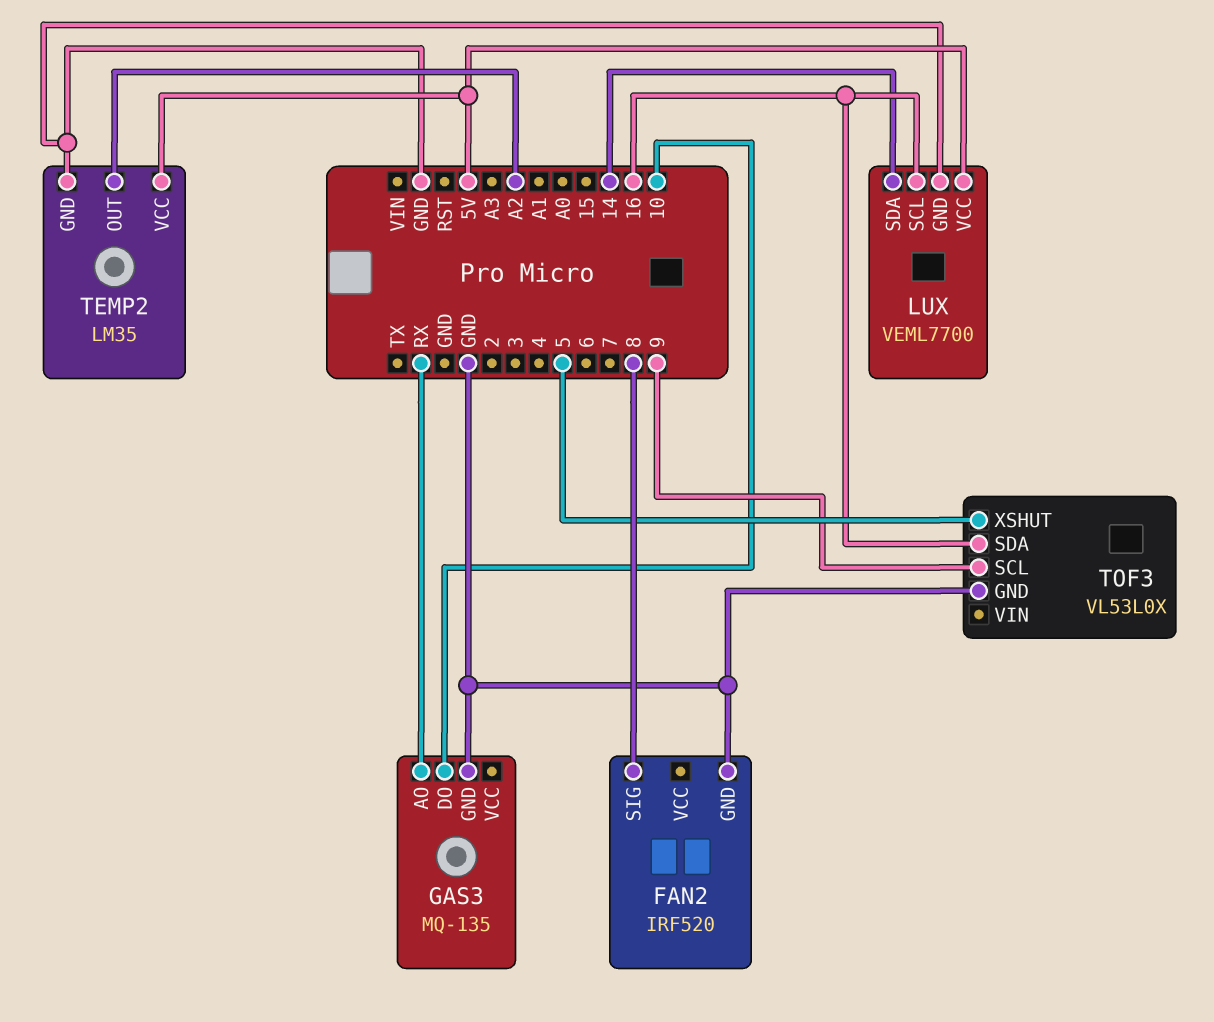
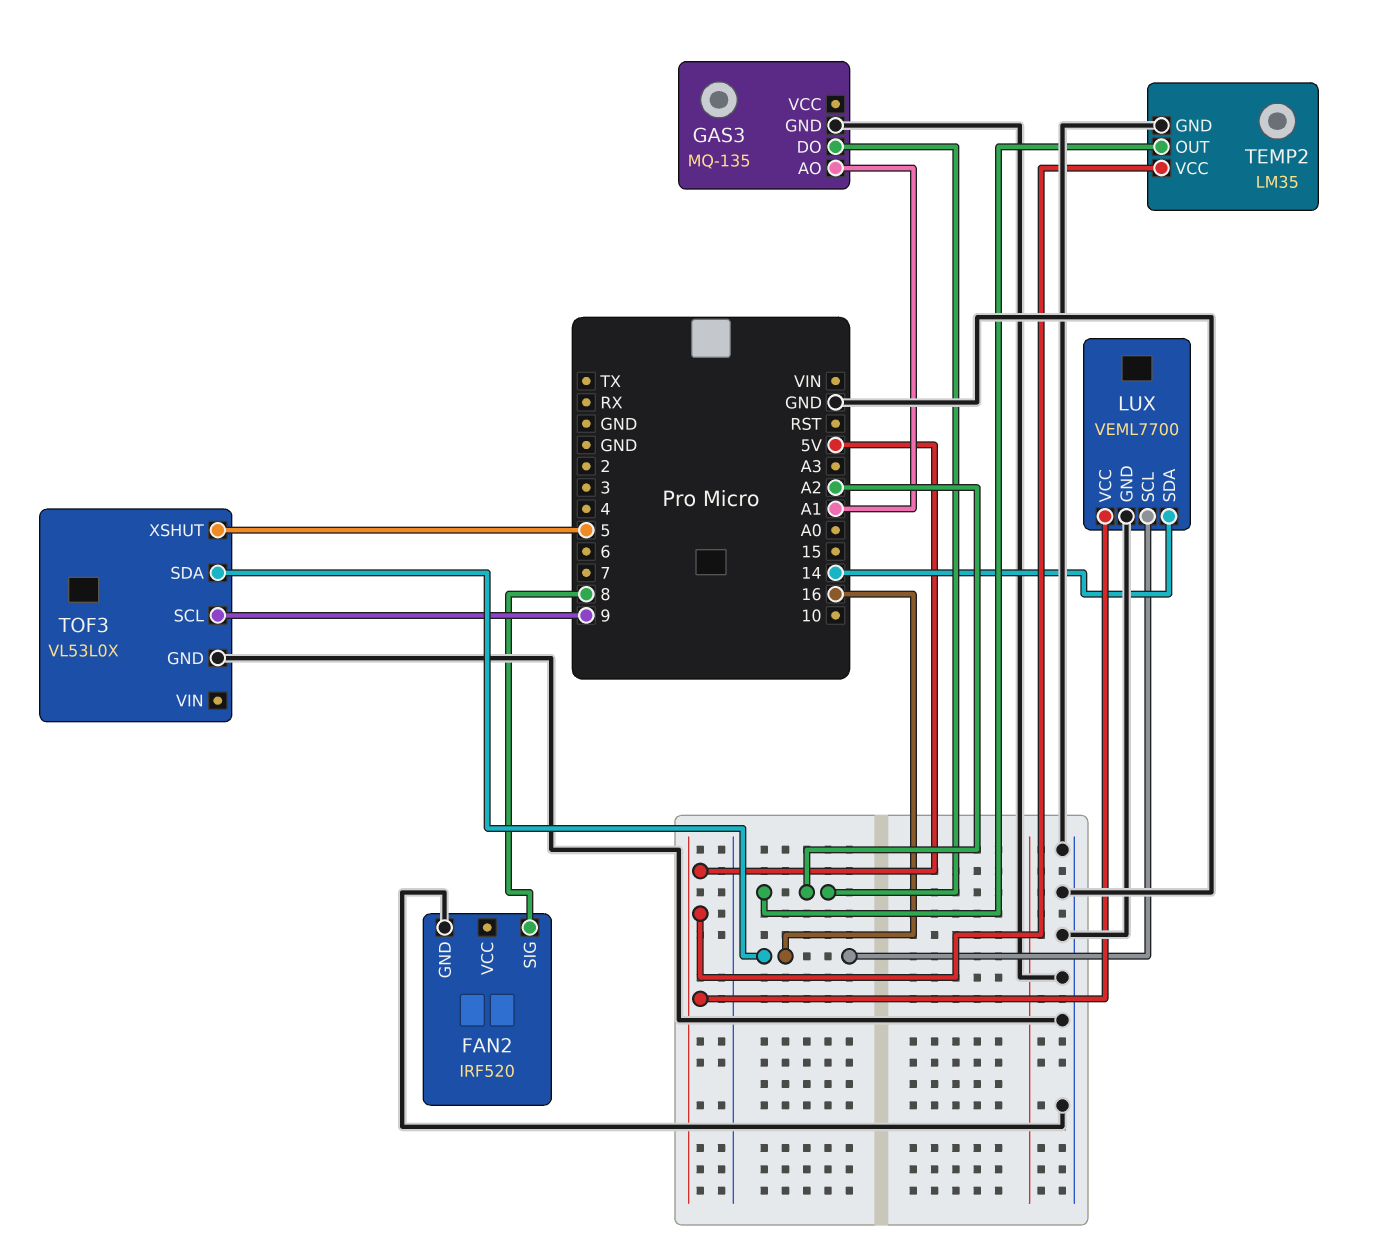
GAS3 pin AO: RX -> A1
GAS3 pin DO: 10 -> A2

